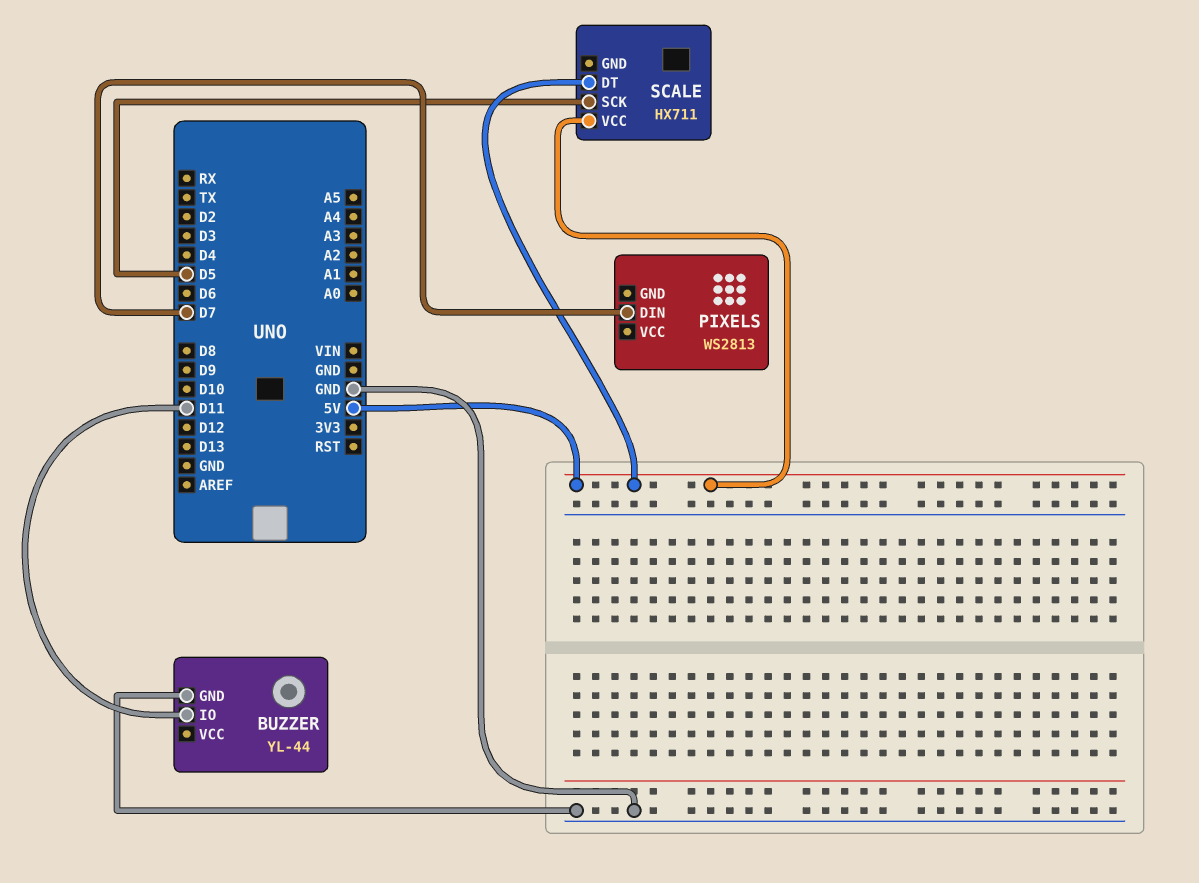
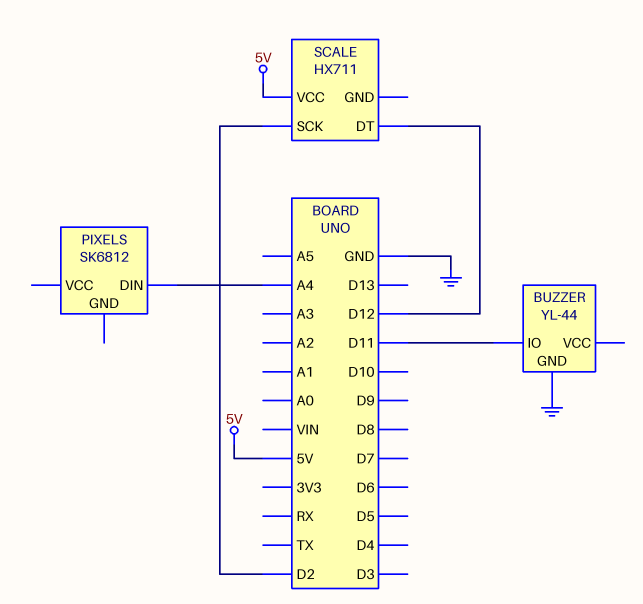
PIXELS: WS2813 -> SK6812
PIXELS pin DIN: D7 -> A4
SCALE pin DT: 5V -> D12
SCALE pin SCK: D5 -> D2

